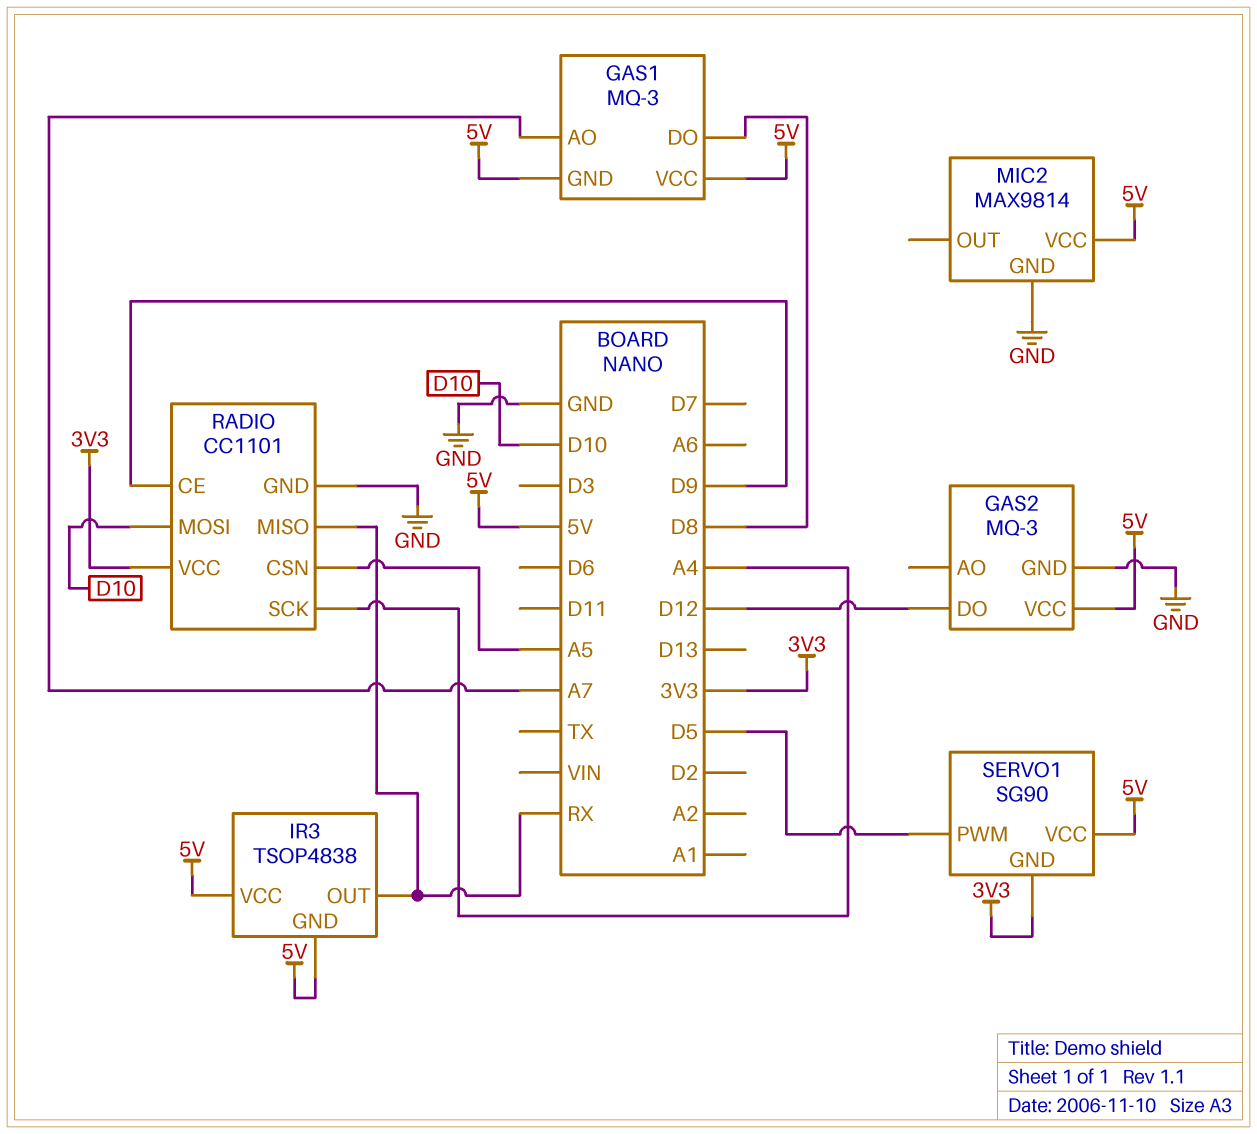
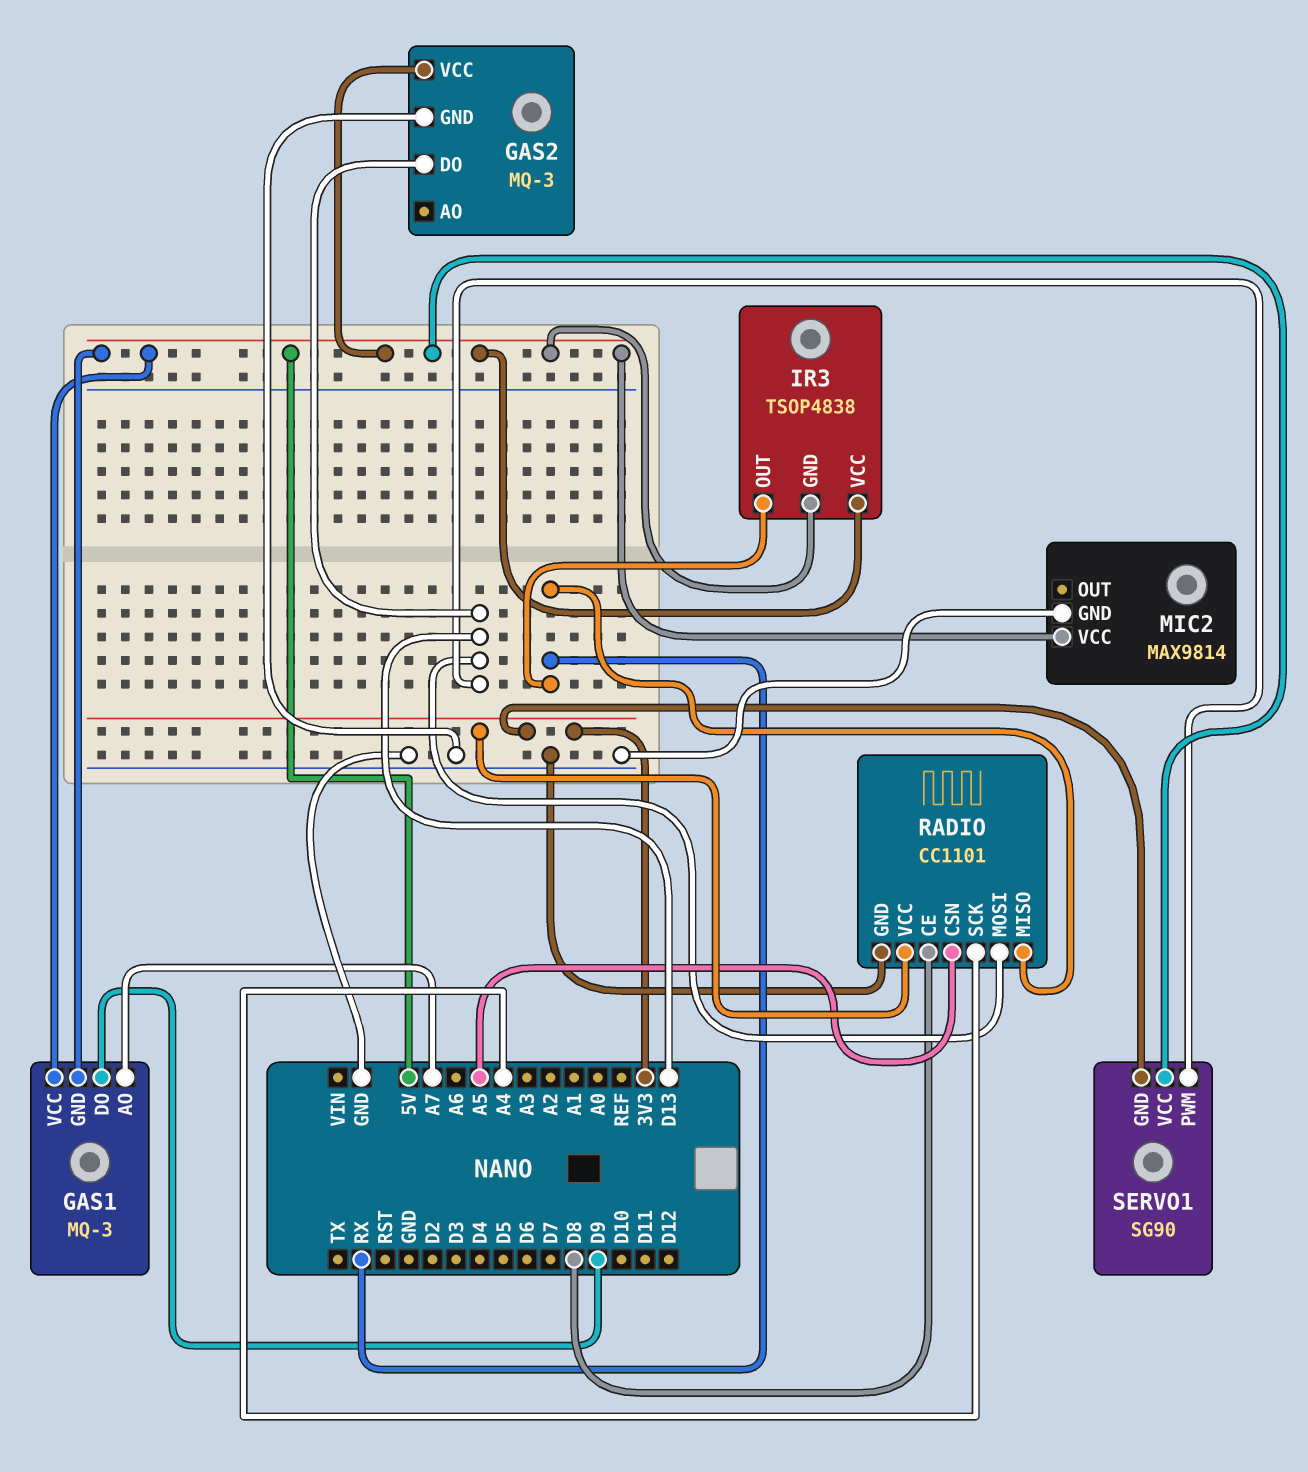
GAS1 pin DO: D8 -> D9
GAS2 pin DO: D12 -> D13
RADIO pin CE: D9 -> D8
RADIO pin MOSI: D10 -> D13
SERVO1 pin PWM: D5 -> D13

